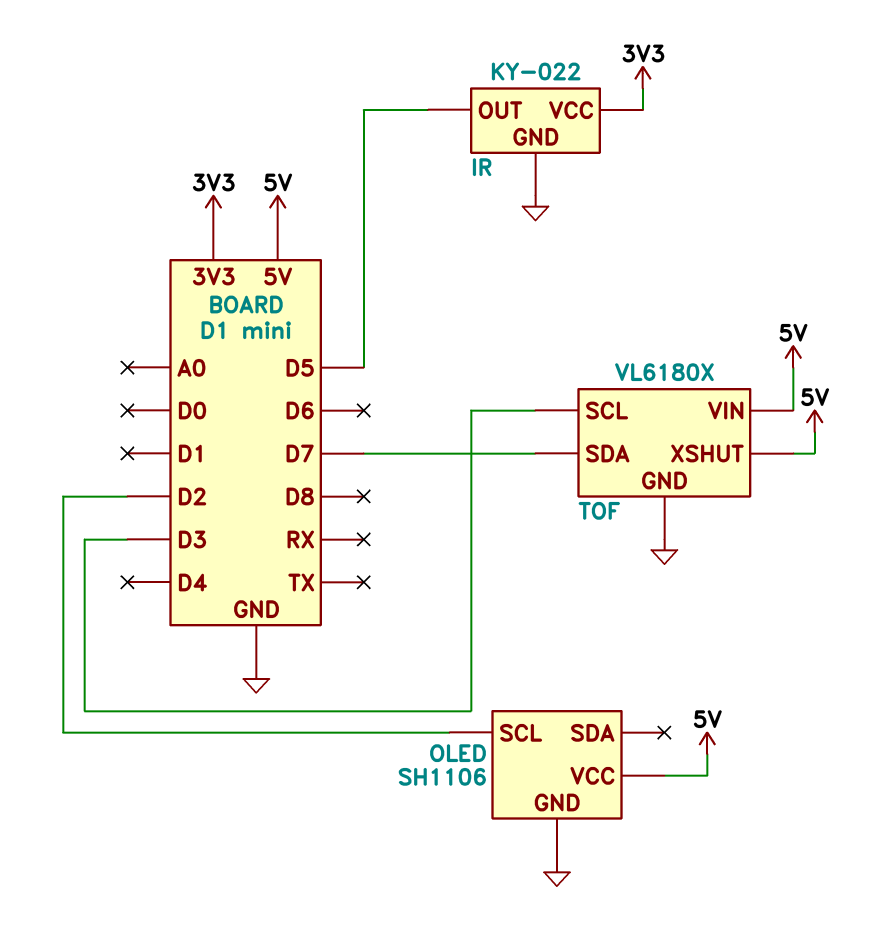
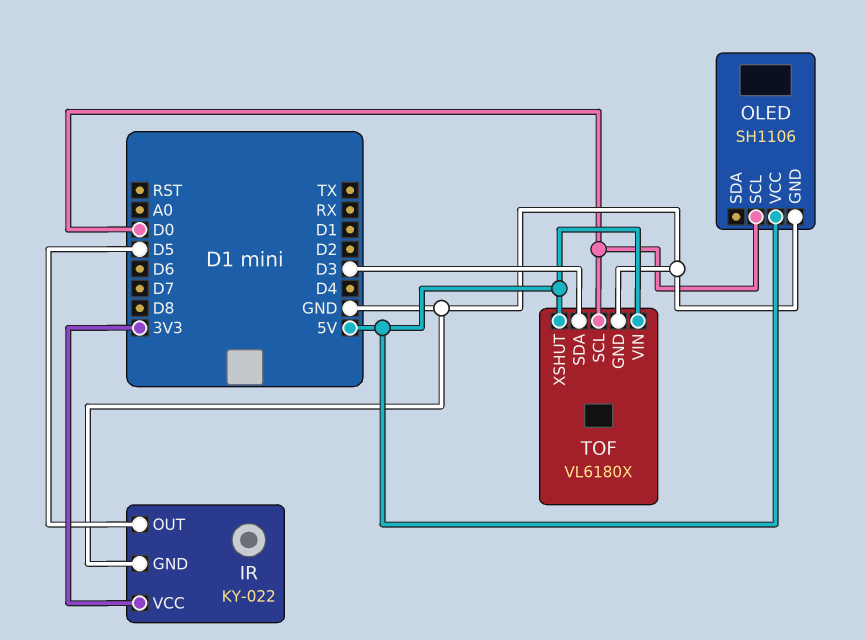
OLED pin SCL: D2 -> D0
TOF pin SCL: D3 -> D0
TOF pin SDA: D7 -> D3

